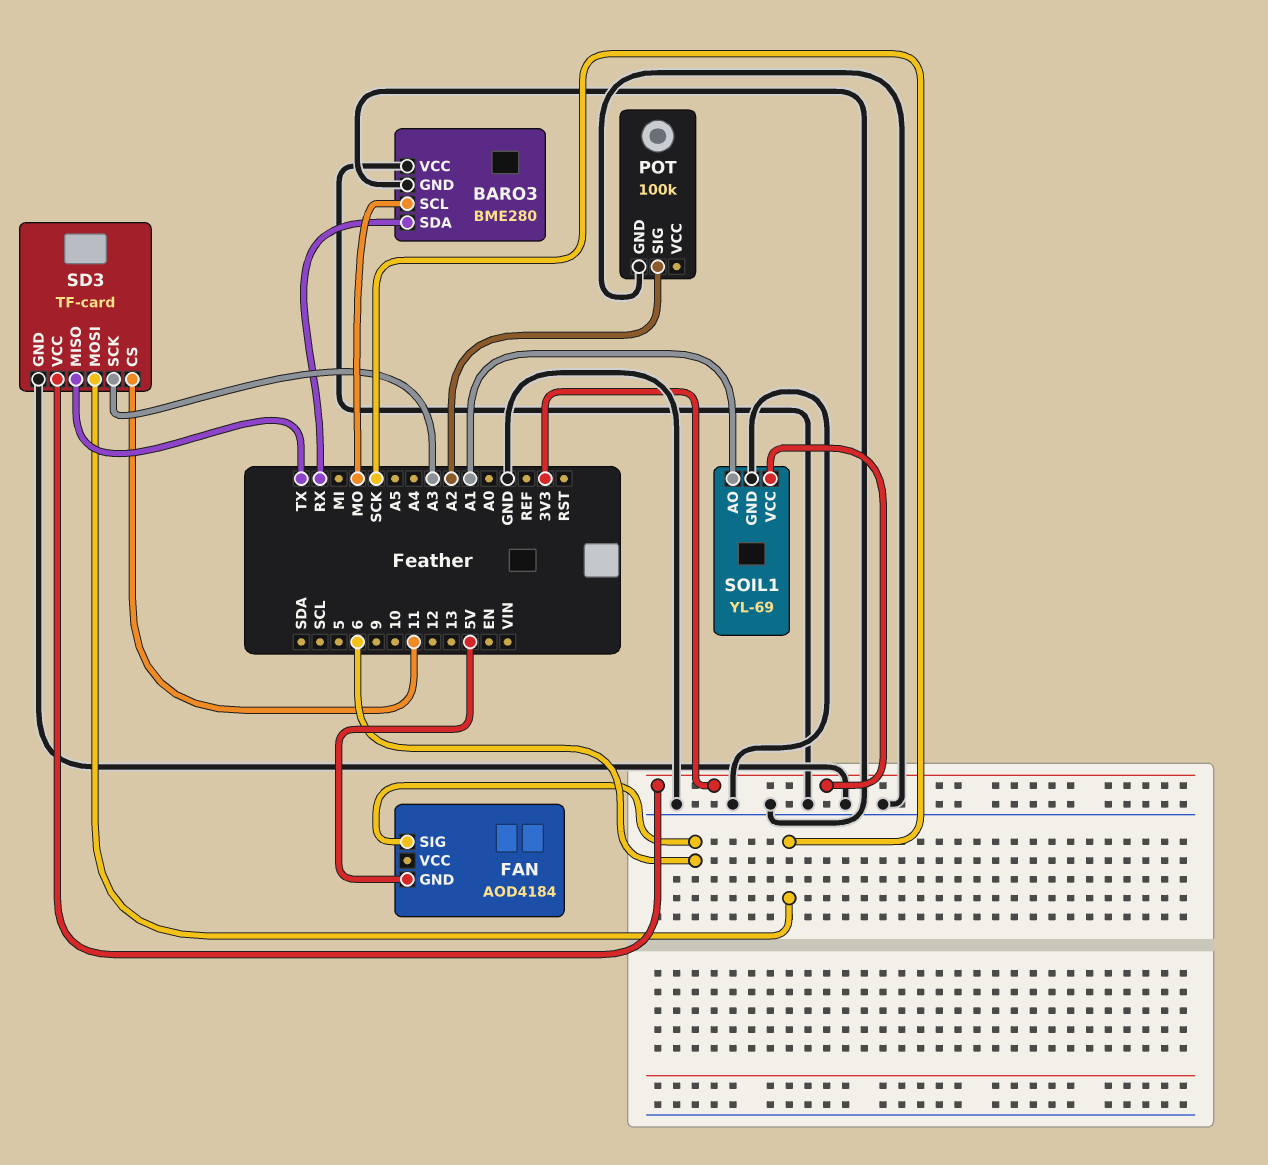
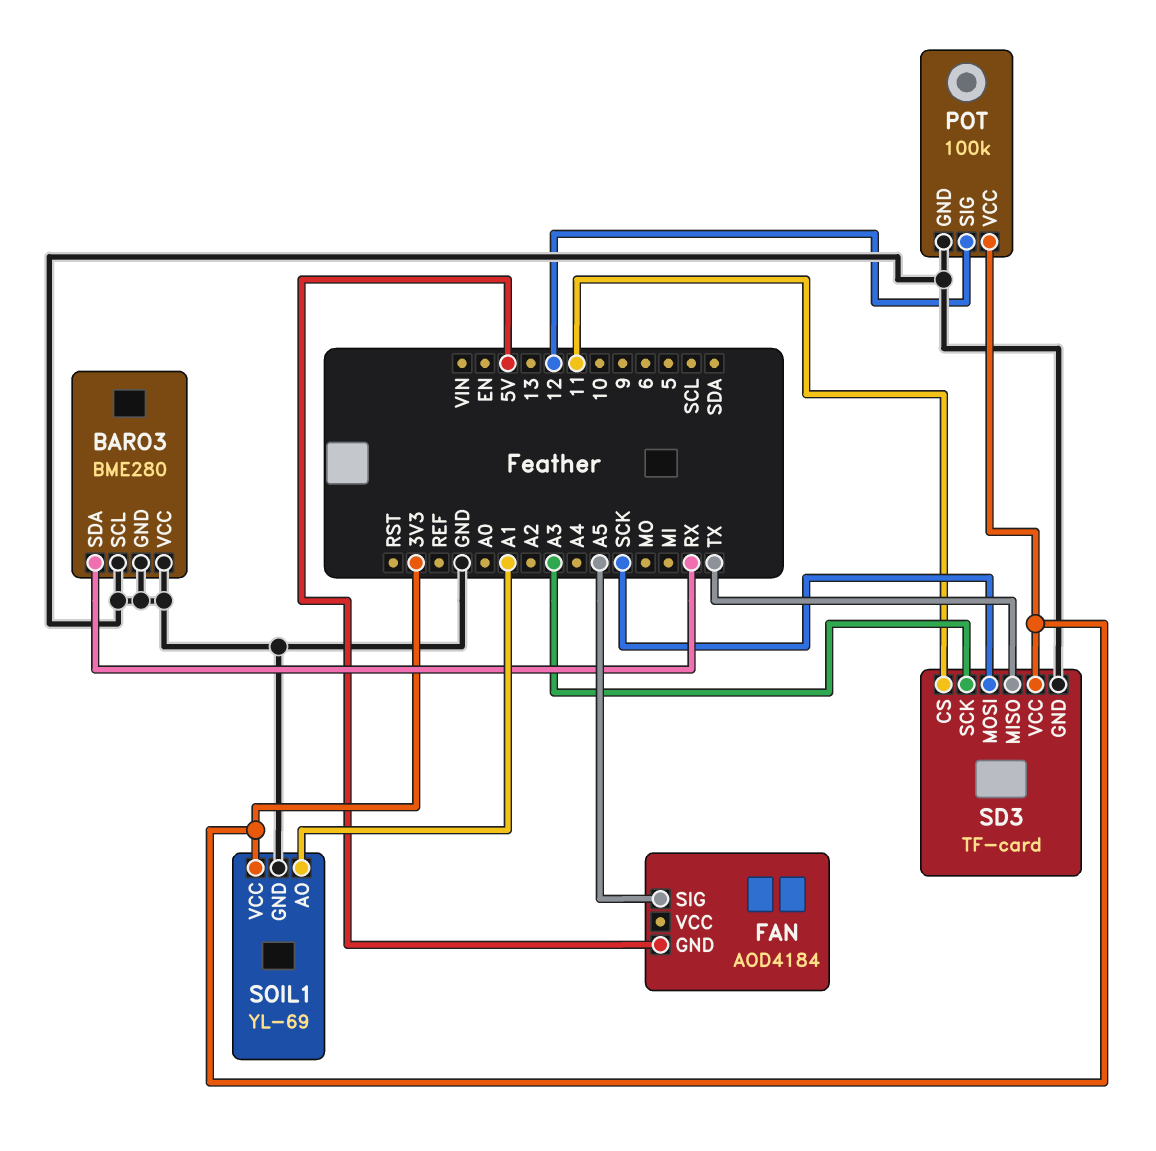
BARO3 pin SCL: MO -> GND
FAN pin SIG: 6 -> A5
POT pin SIG: A2 -> 12
POT pin VCC: none -> 3V3

